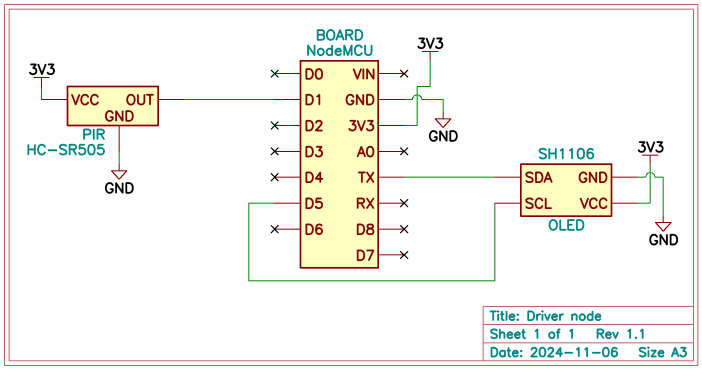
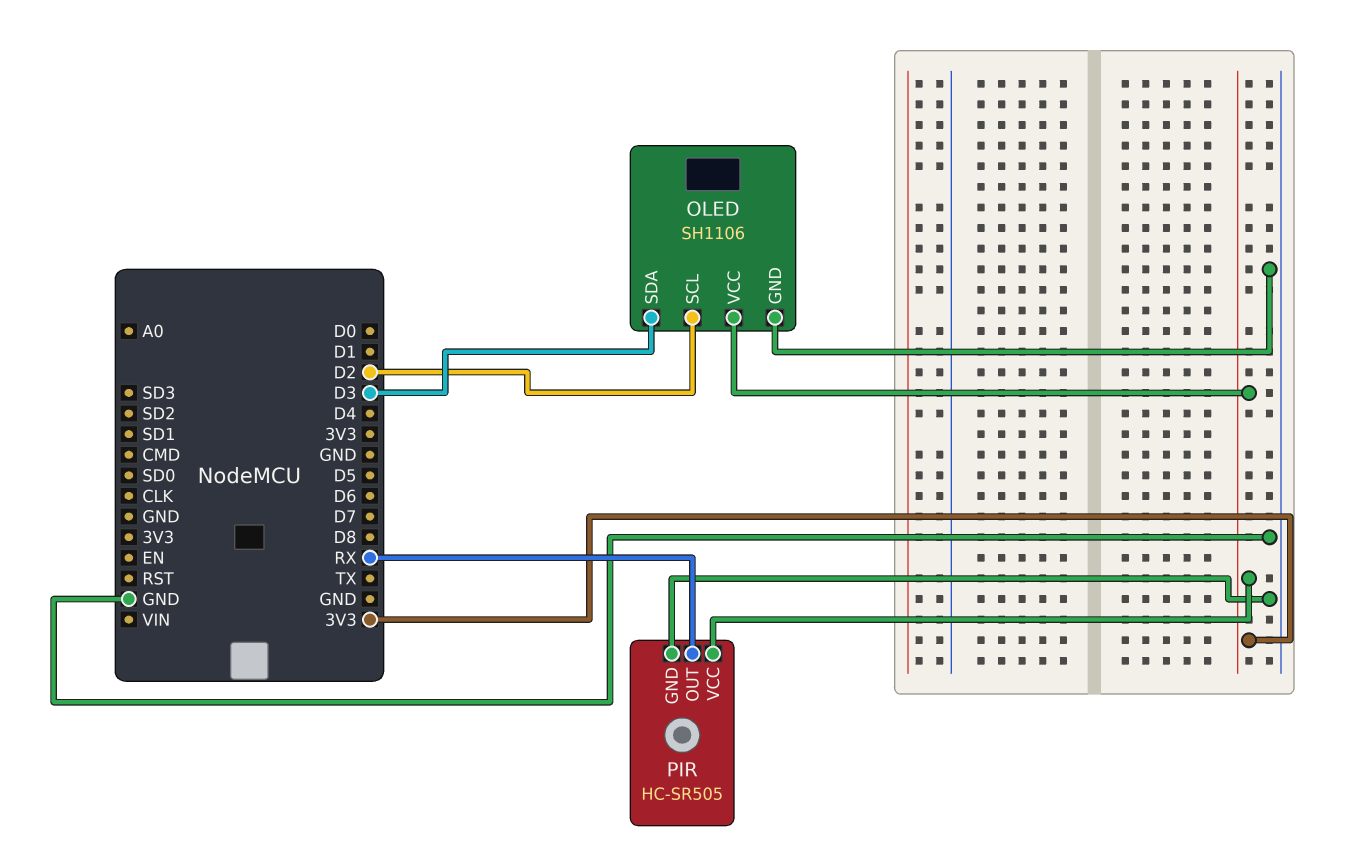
OLED pin SCL: D5 -> D2
OLED pin SDA: TX -> D3
PIR pin OUT: D1 -> RX

